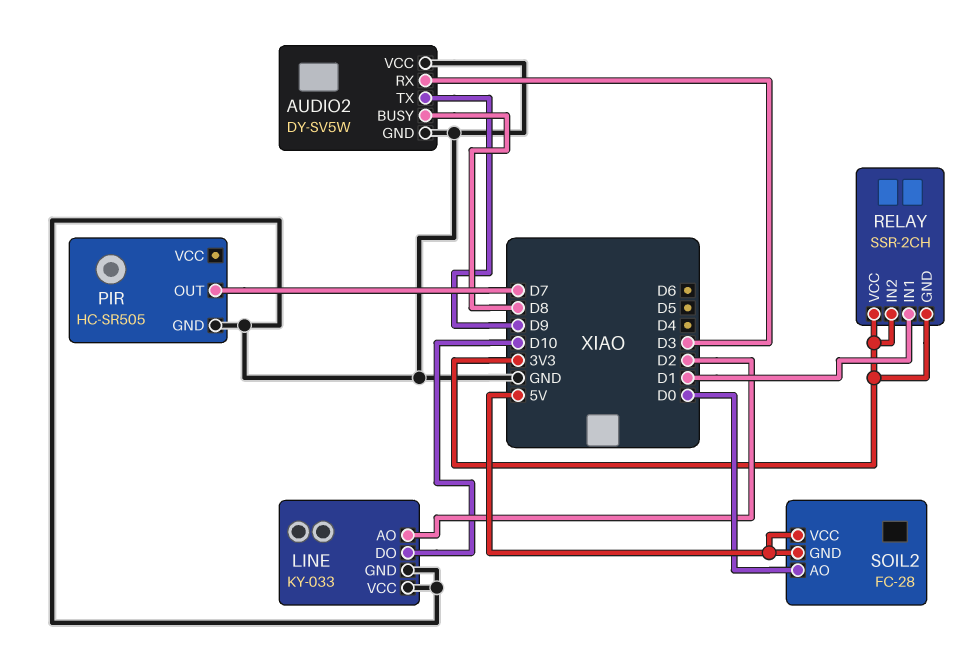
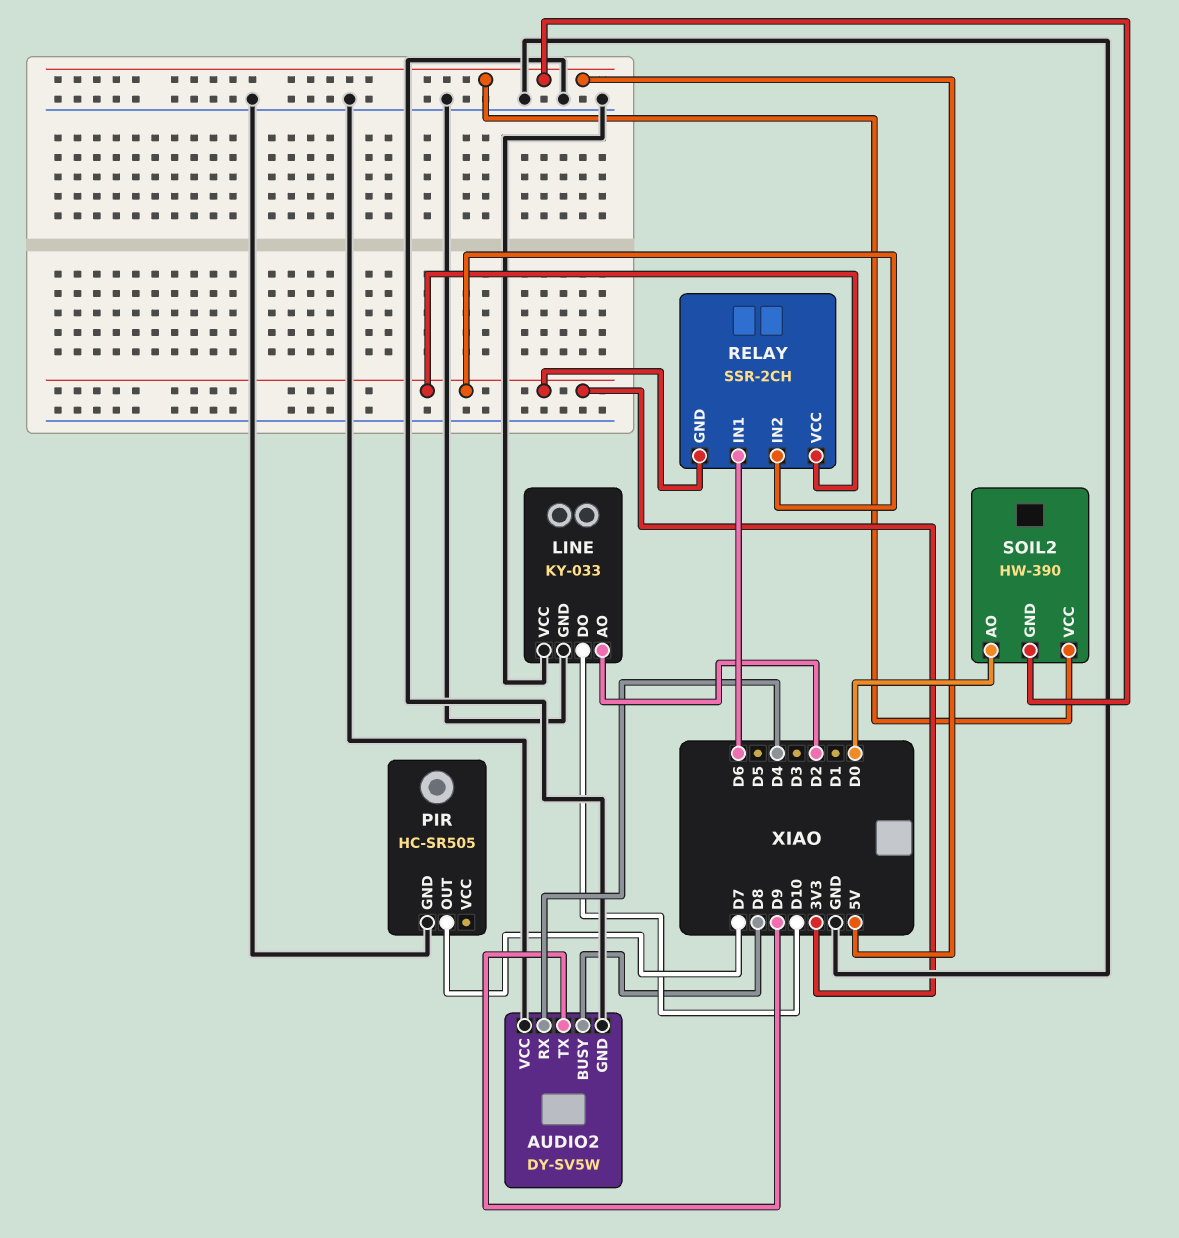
AUDIO2 pin RX: D3 -> D4
RELAY pin IN1: D1 -> D6
SOIL2: FC-28 -> HW-390

